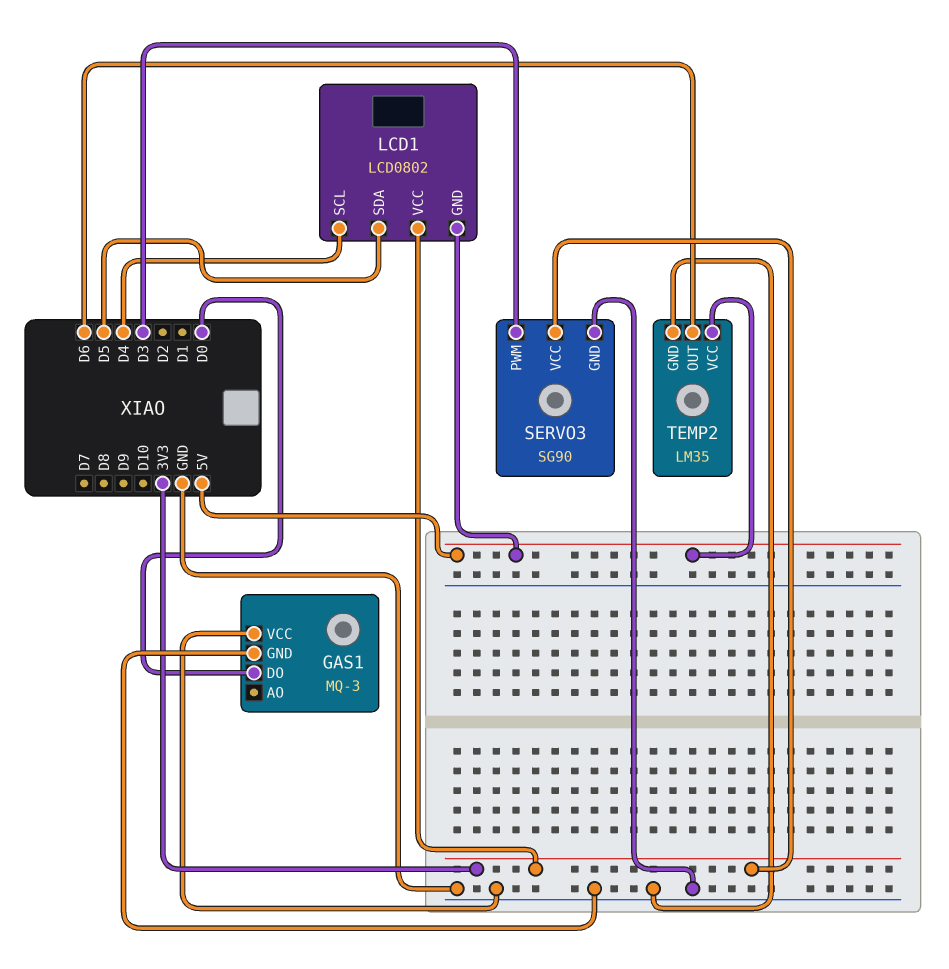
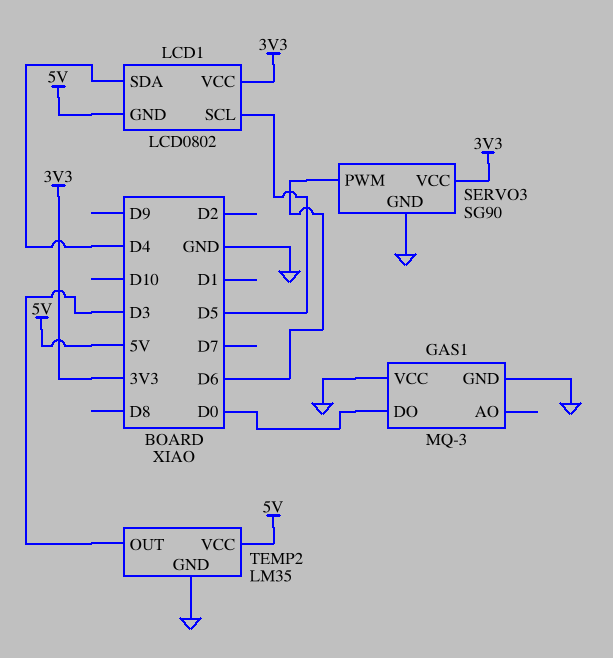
LCD1 pin SCL: D4 -> D5
LCD1 pin SDA: D5 -> D4
SERVO3 pin PWM: D3 -> D6
TEMP2 pin OUT: D6 -> D3

